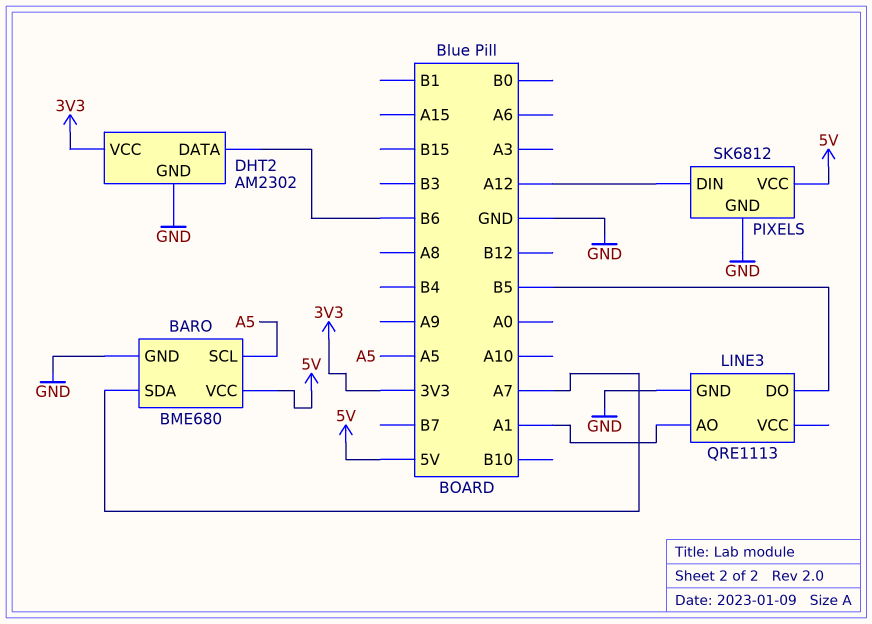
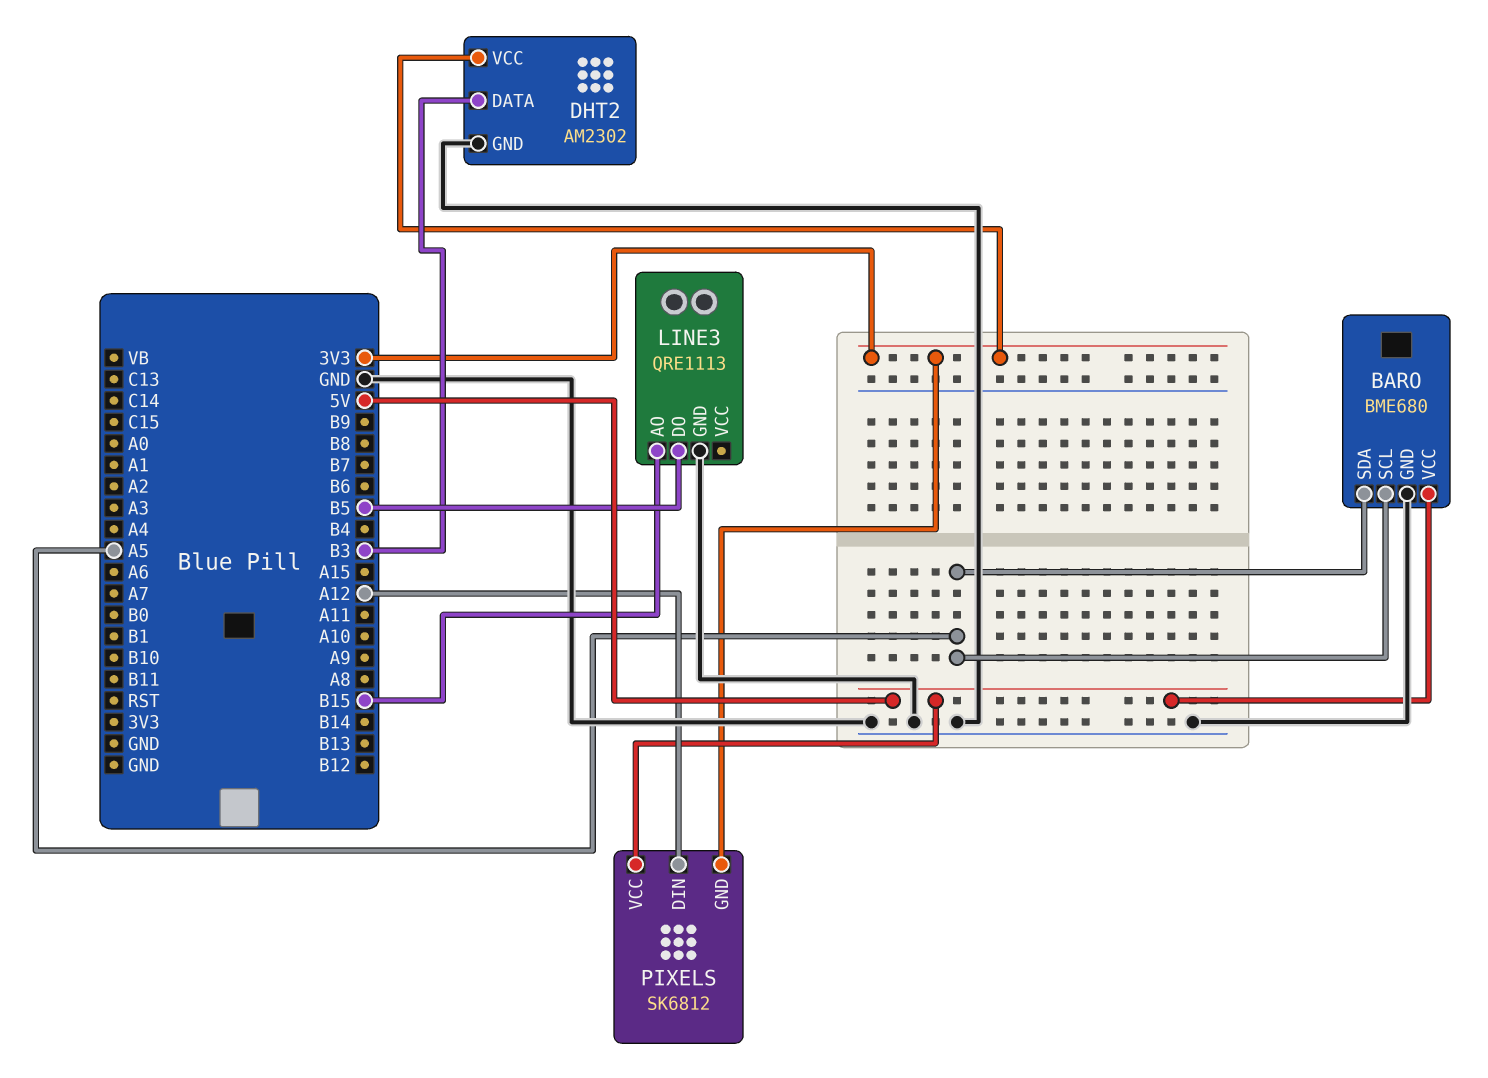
BARO pin SDA: A7 -> A5
DHT2 pin DATA: B6 -> B3
LINE3 pin AO: A1 -> B15
PIXELS pin GND: GND -> 3V3

